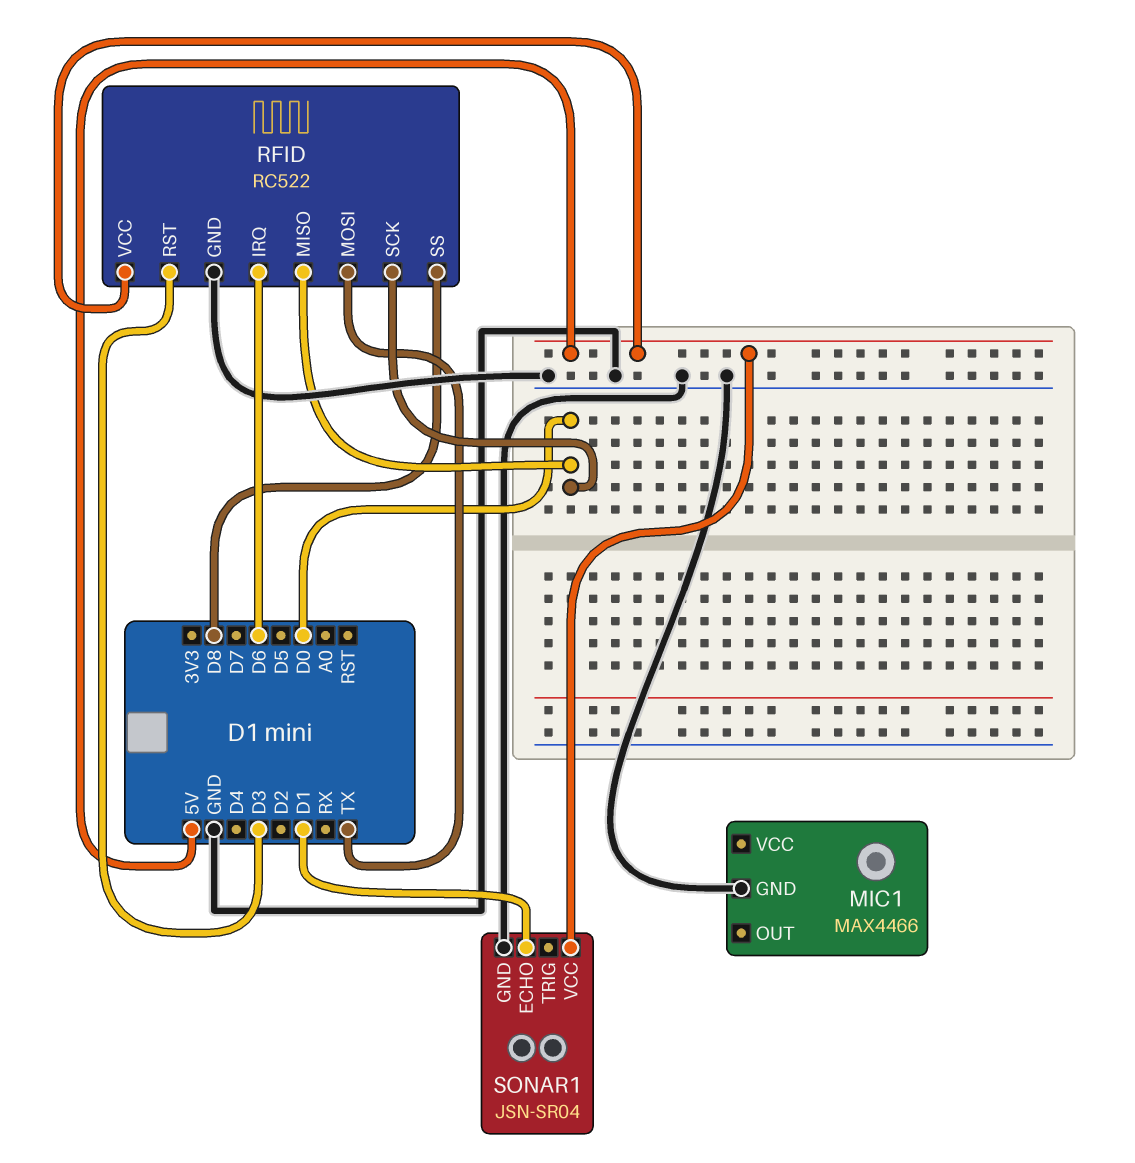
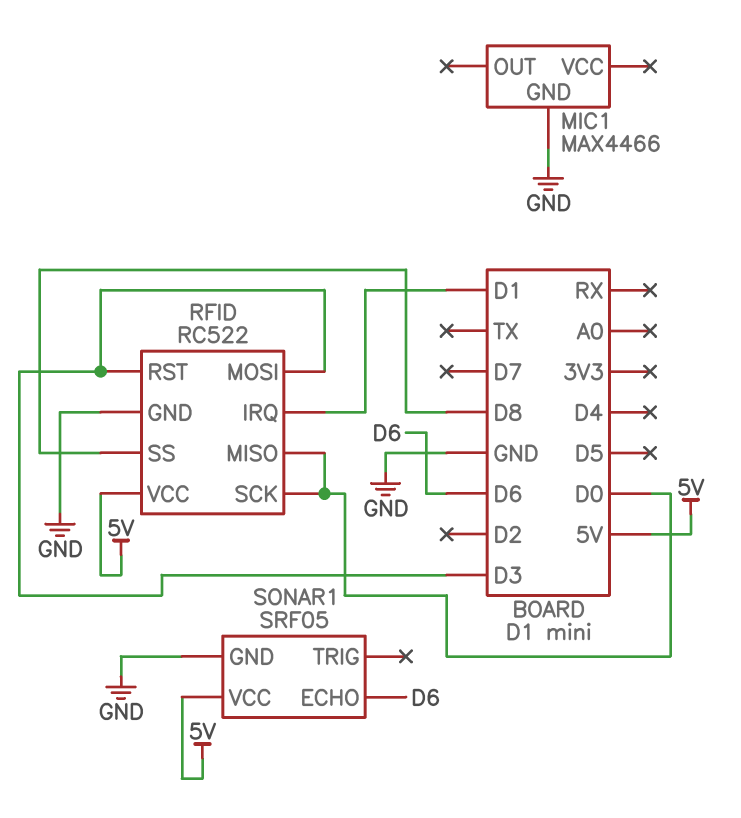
RFID pin IRQ: D6 -> D1
RFID pin MOSI: TX -> D3
SONAR1: JSN-SR04 -> SRF05
SONAR1 pin ECHO: D1 -> D6

